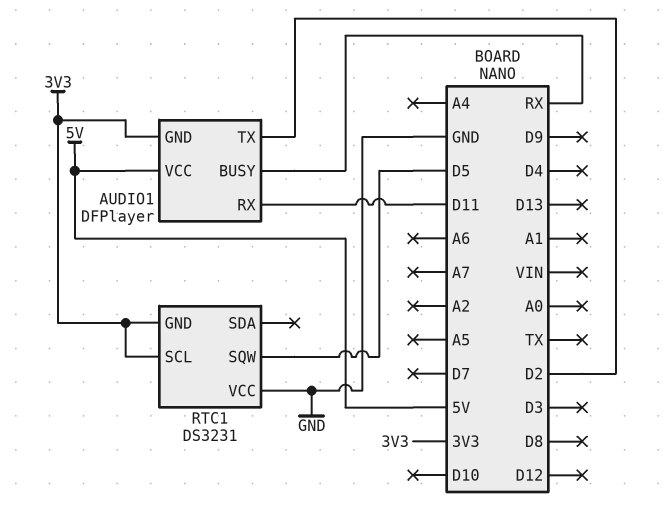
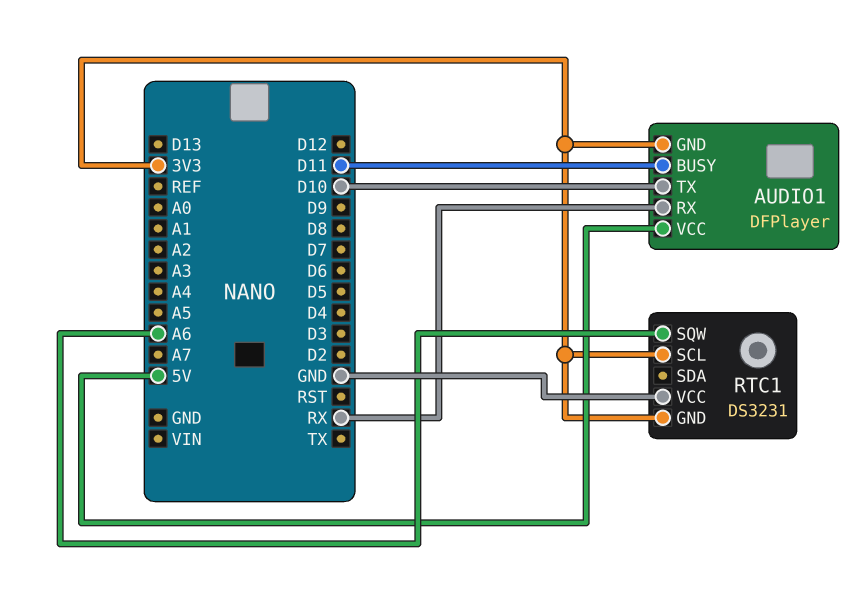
AUDIO1 pin BUSY: RX -> D11
AUDIO1 pin RX: D11 -> RX
AUDIO1 pin TX: D2 -> D10
RTC1 pin SQW: D5 -> A6

